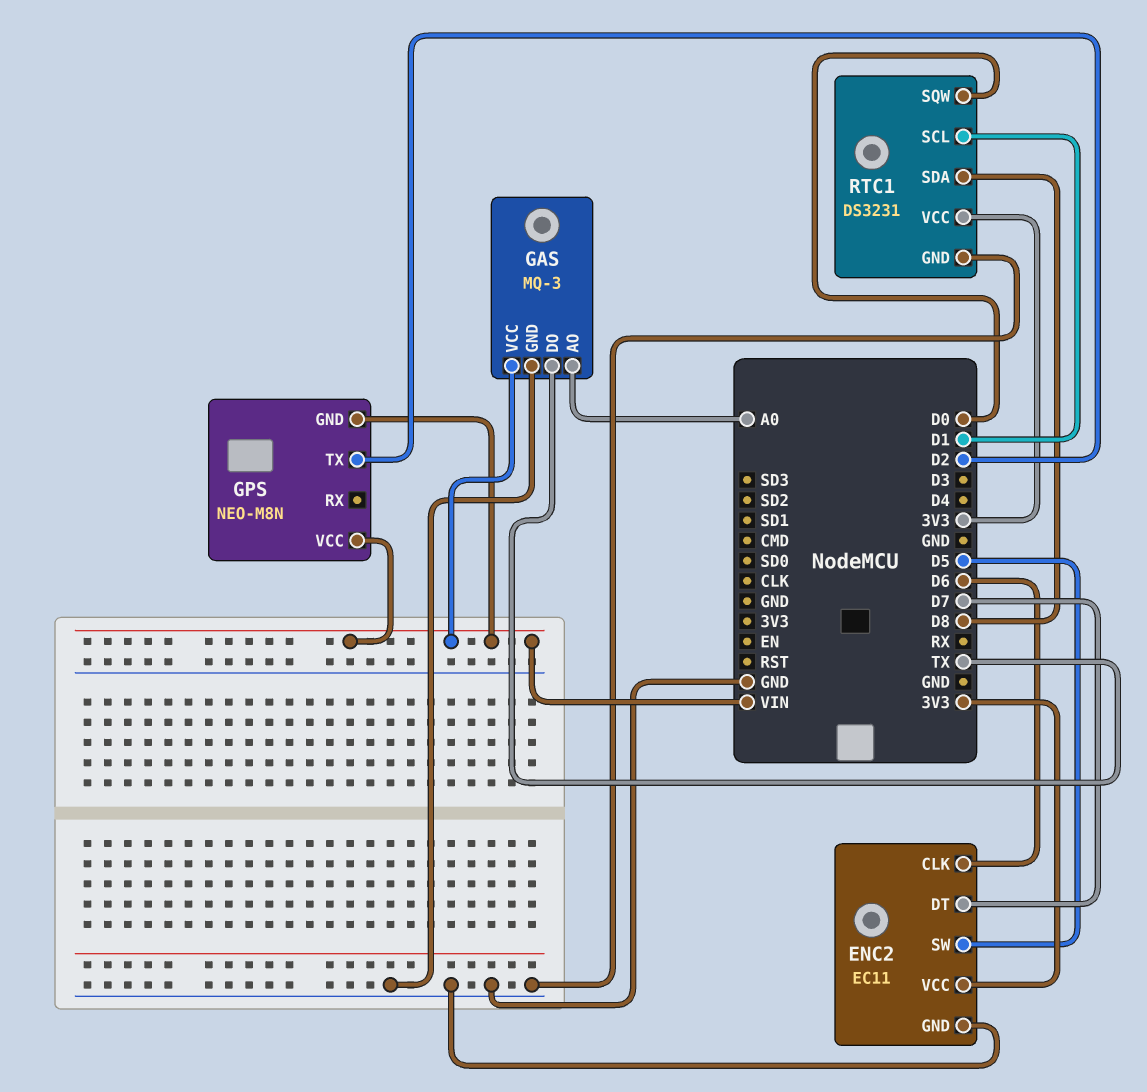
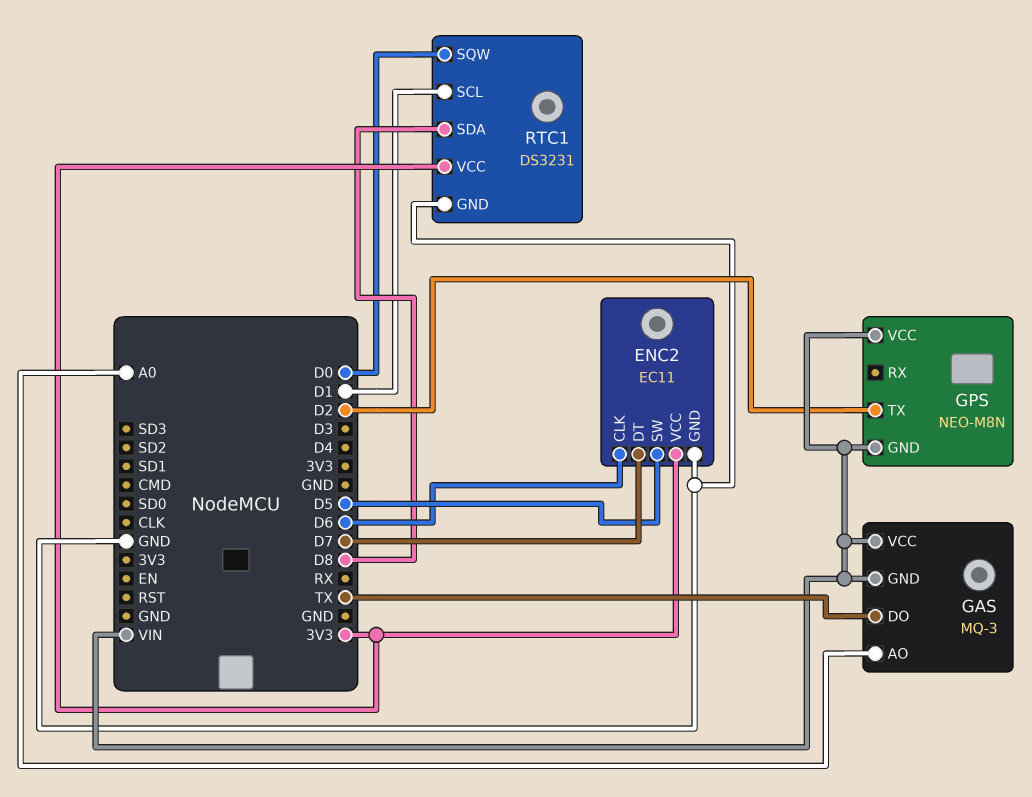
GAS pin GND: GND -> VIN

